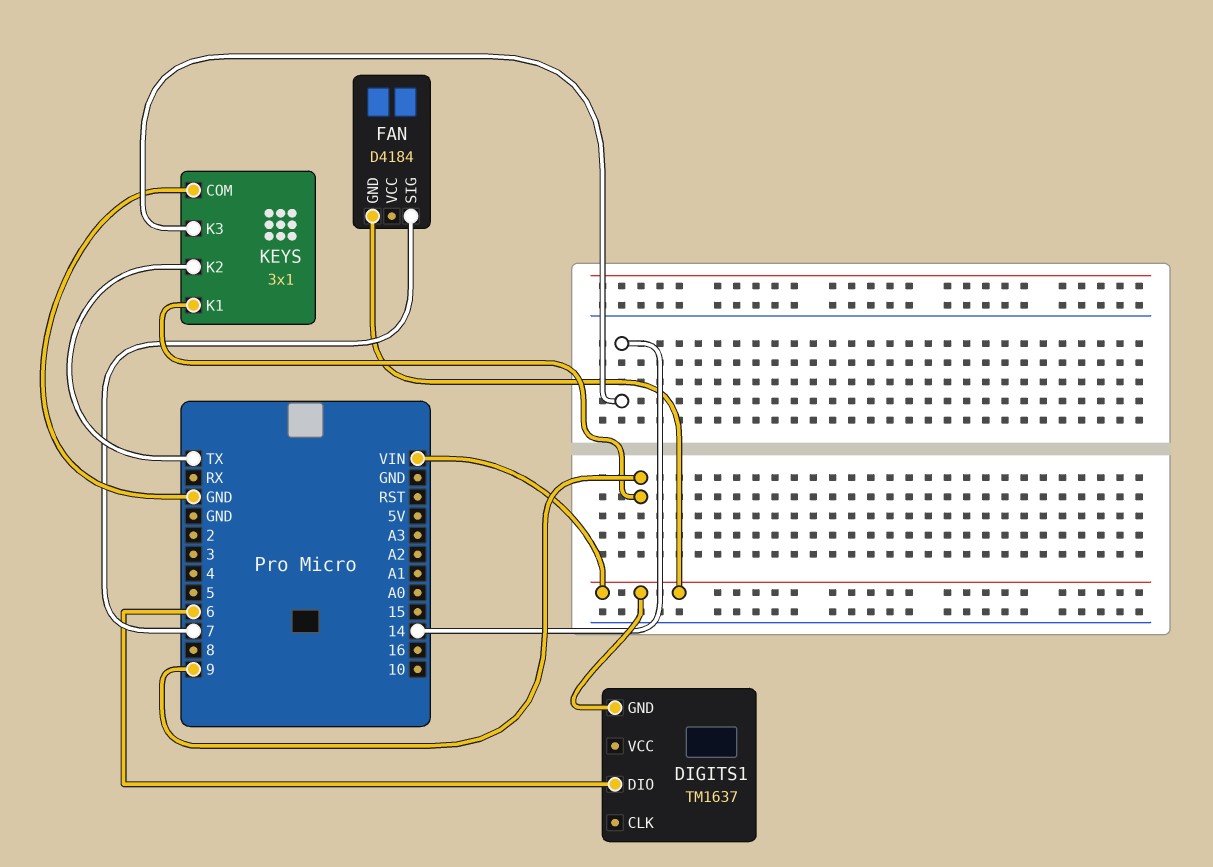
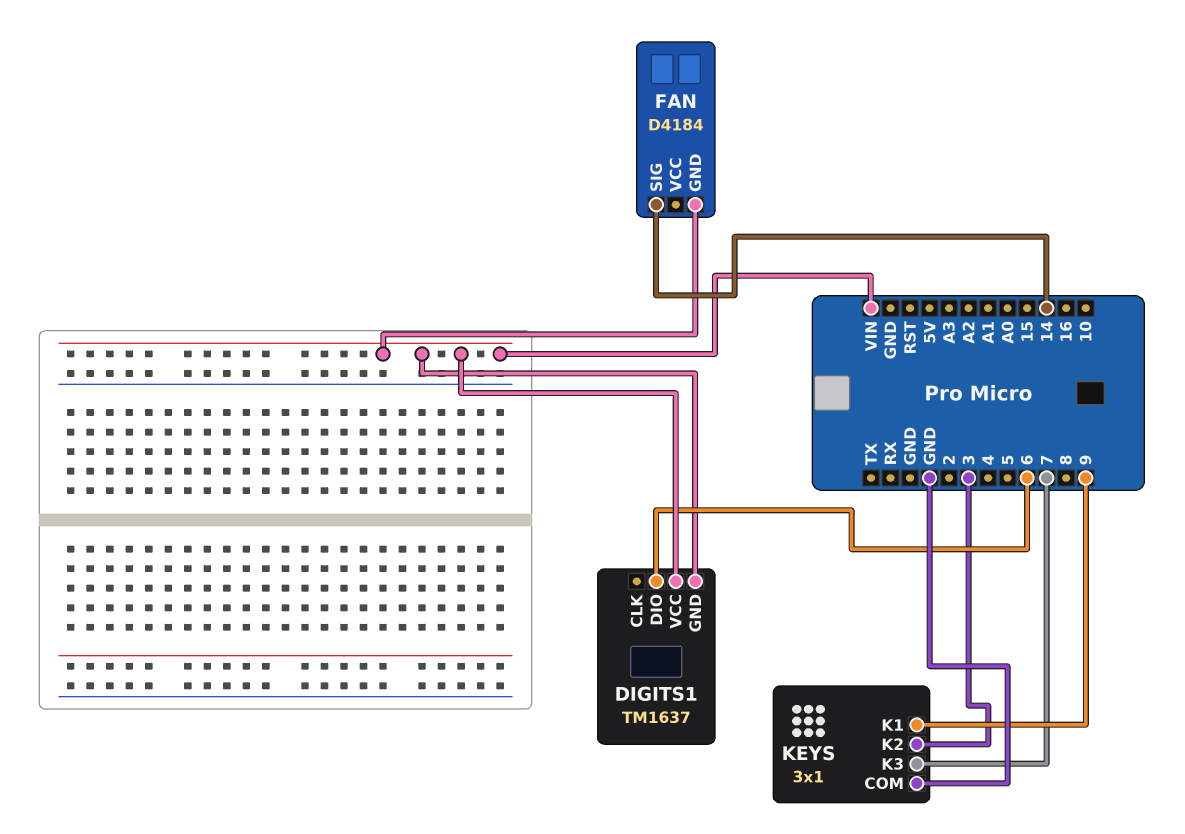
DIGITS1 pin VCC: none -> VIN
FAN pin SIG: 7 -> 14
KEYS pin K2: TX -> 3
KEYS pin K3: 14 -> 7

